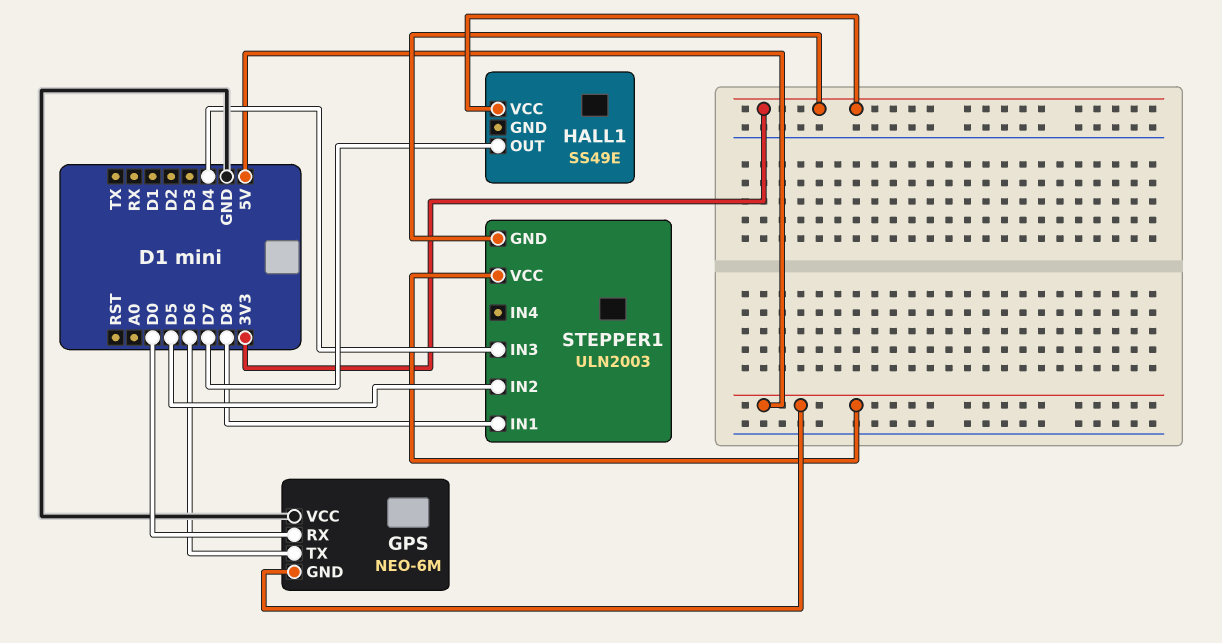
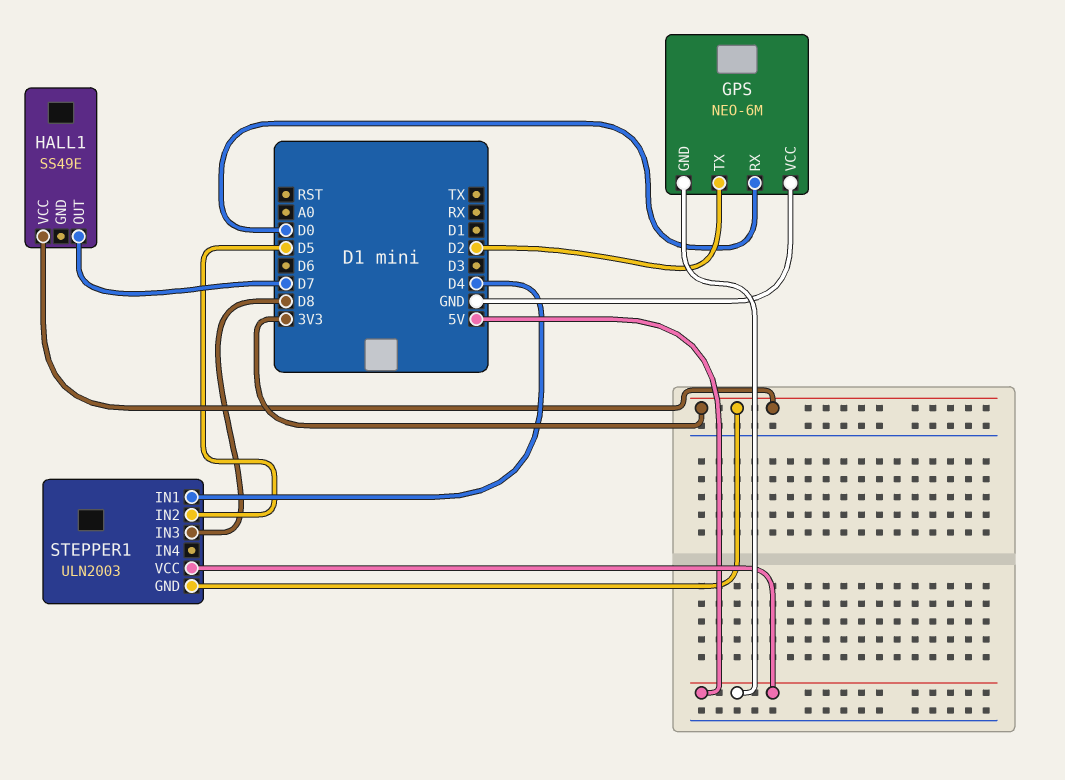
GPS pin TX: D6 -> D2
STEPPER1 pin IN1: D8 -> D4
STEPPER1 pin IN3: D4 -> D8

